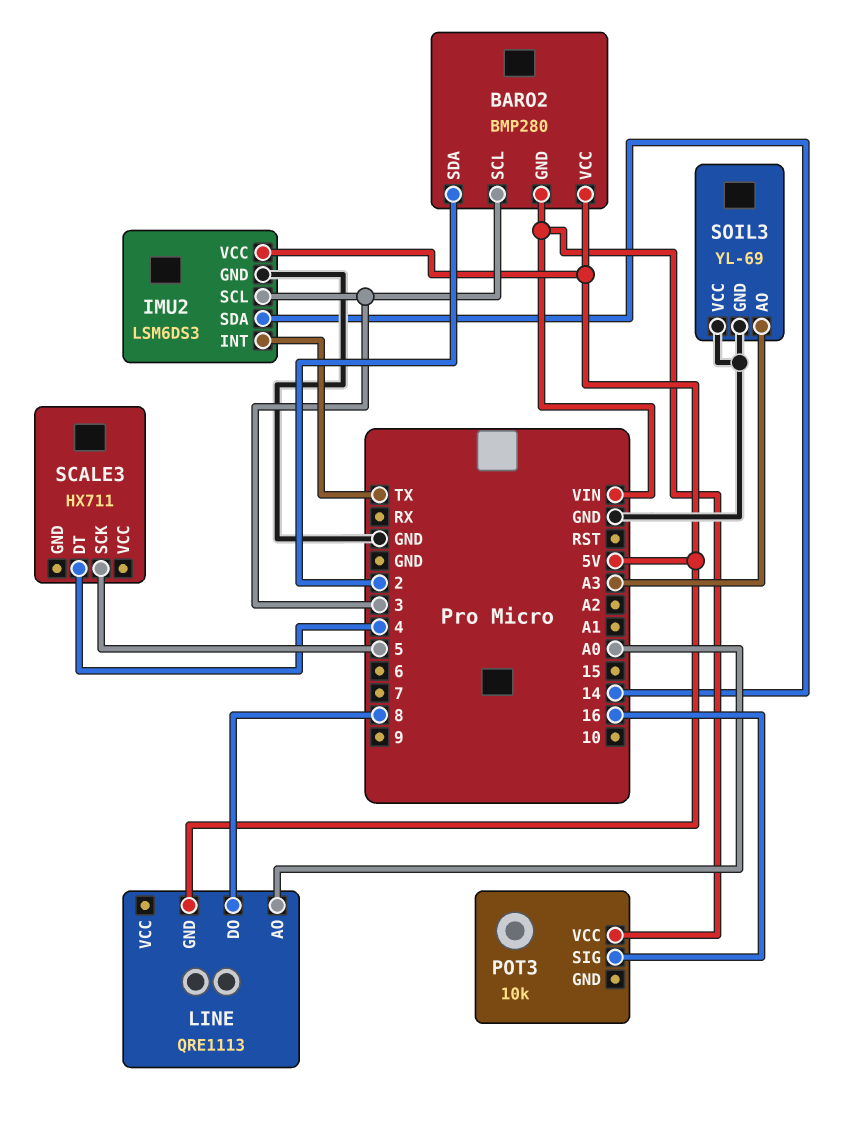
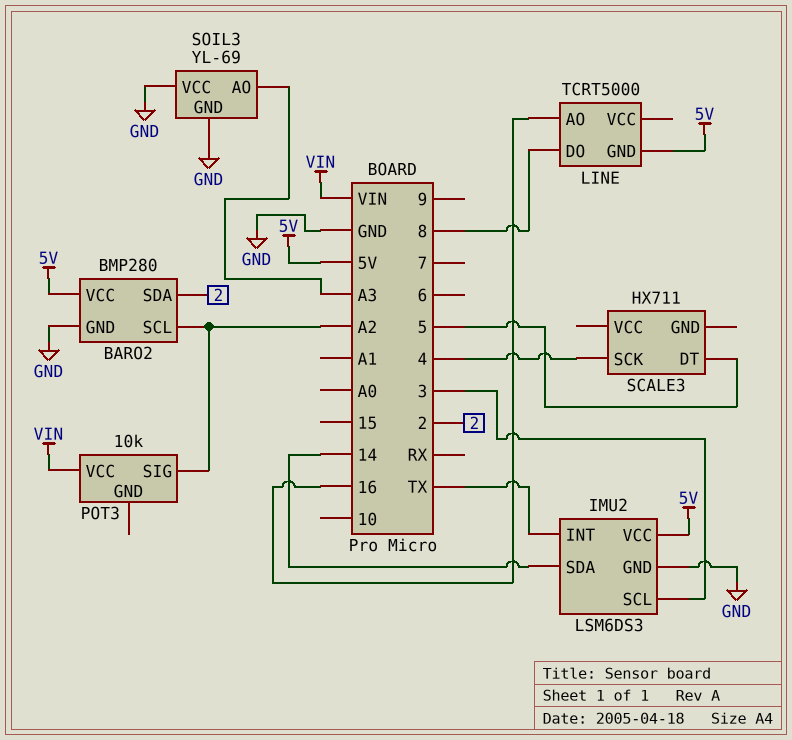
BARO2 pin GND: VIN -> GND
BARO2 pin SCL: 3 -> A2
LINE: QRE1113 -> TCRT5000
LINE pin AO: A0 -> 16
POT3 pin SIG: 16 -> A2
SCALE3 pin DT: 4 -> 5
SCALE3 pin SCK: 5 -> 4

